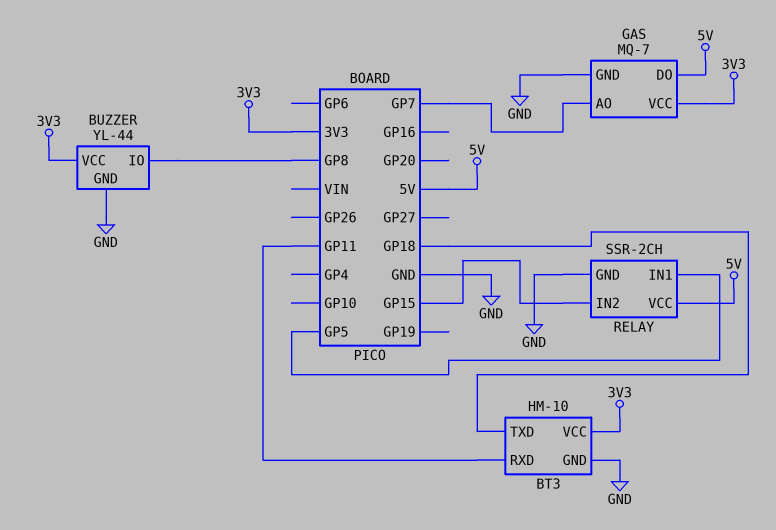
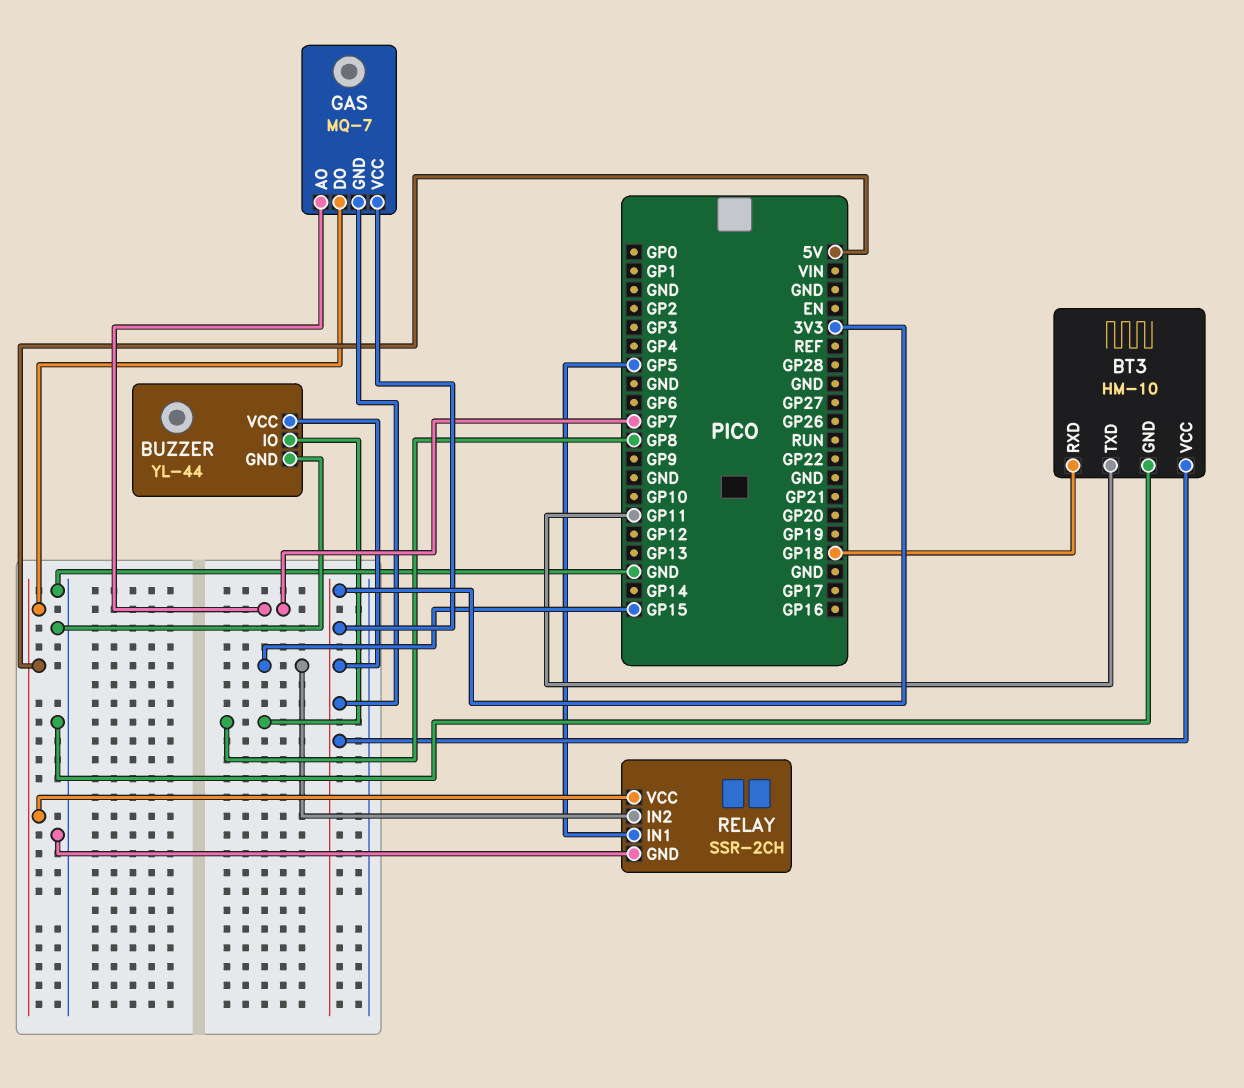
BT3 pin RXD: GP11 -> GP18
BT3 pin TXD: GP18 -> GP11
GAS pin GND: GND -> 3V3

